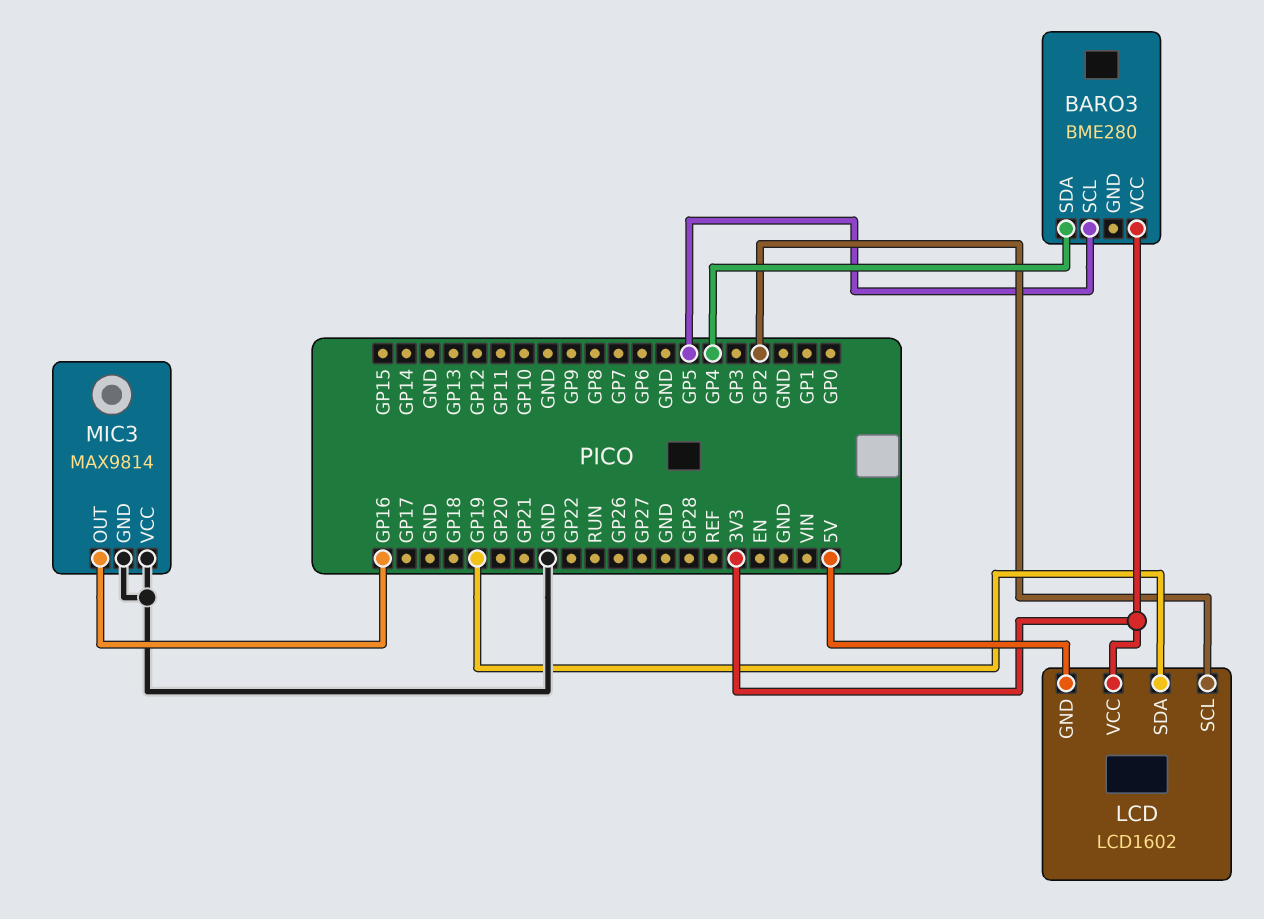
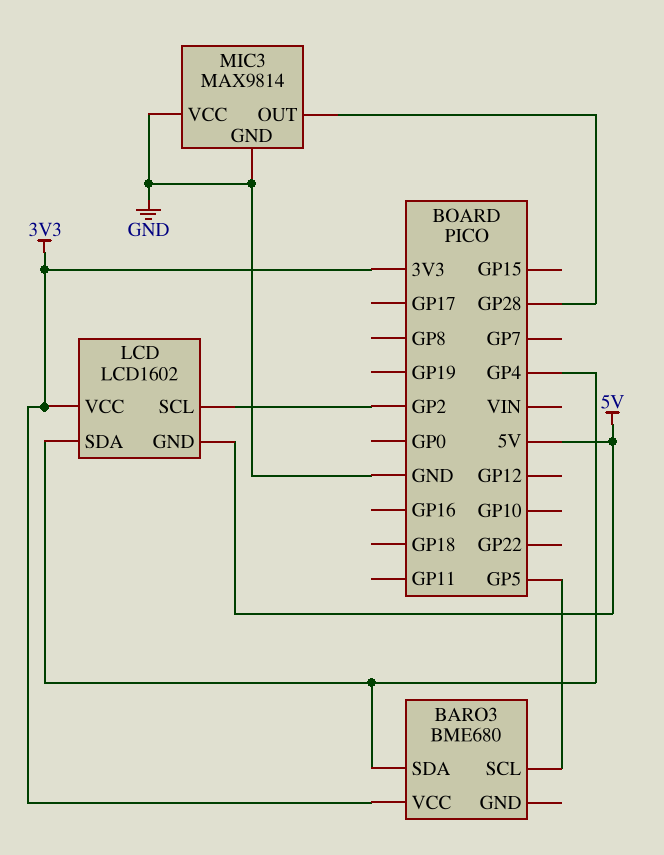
BARO3: BME280 -> BME680
LCD pin SDA: GP19 -> GP4
MIC3 pin OUT: GP16 -> GP28

